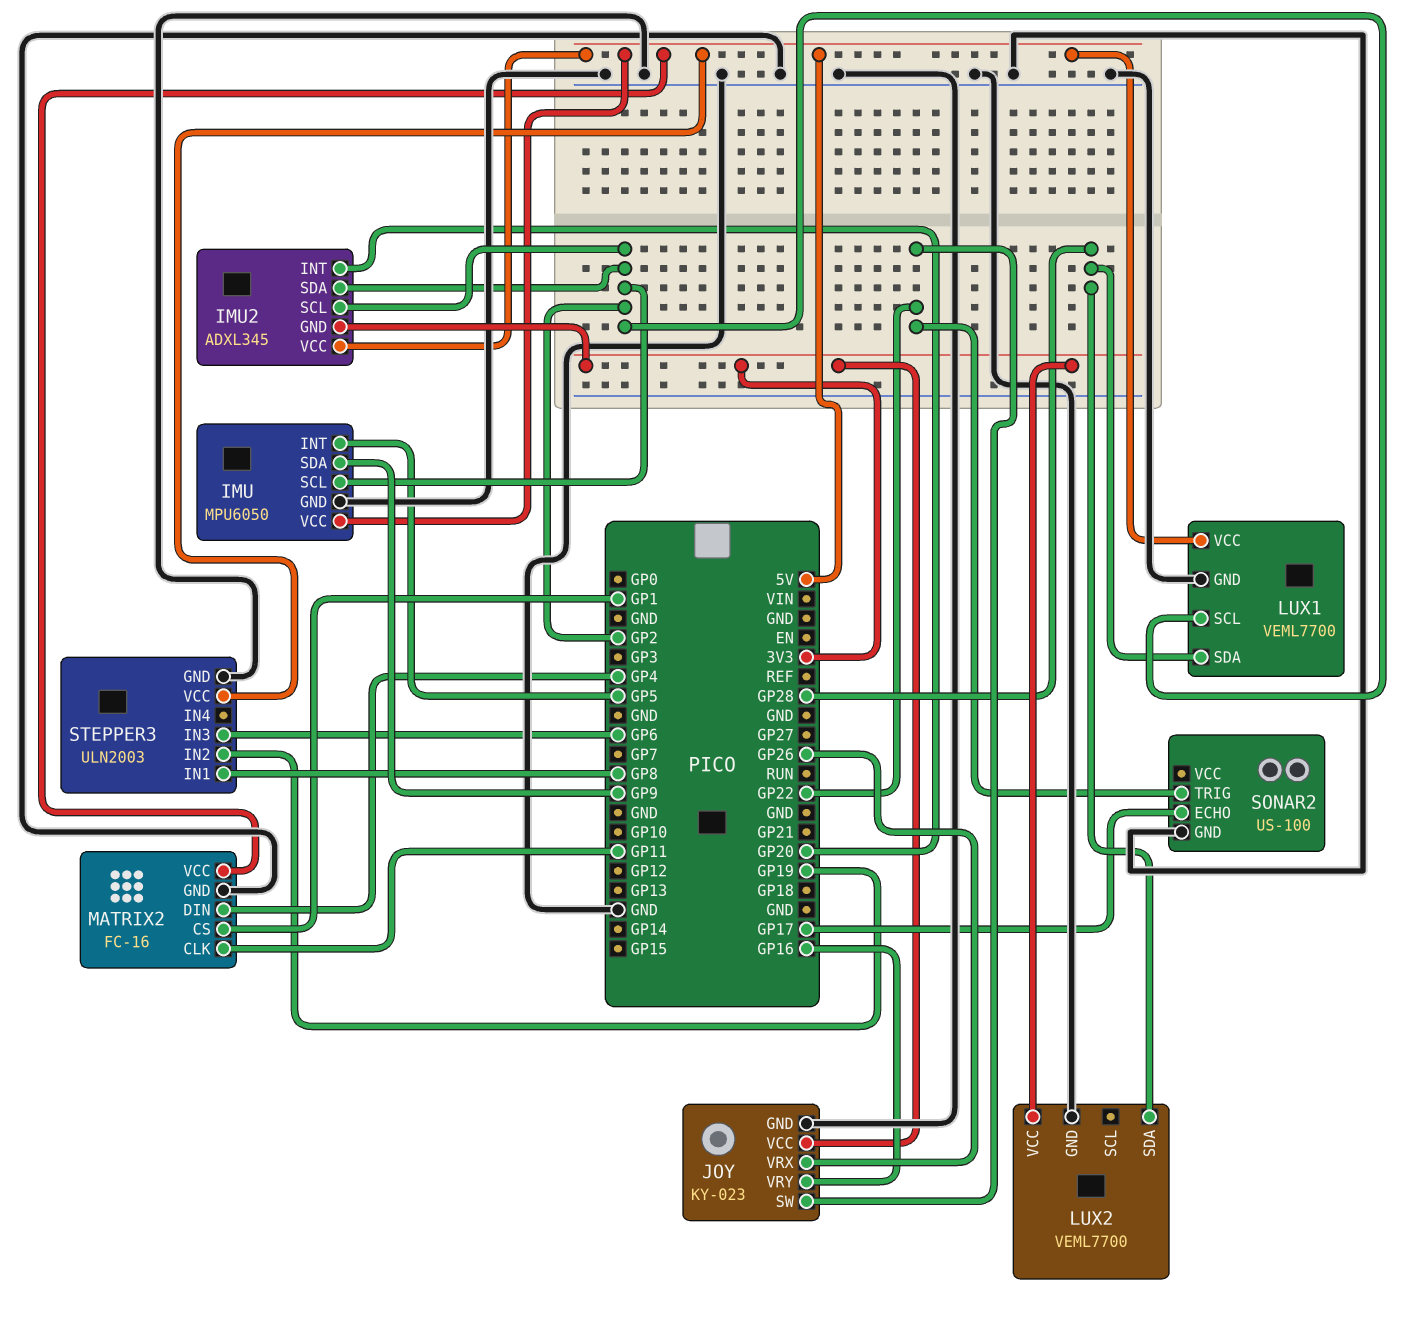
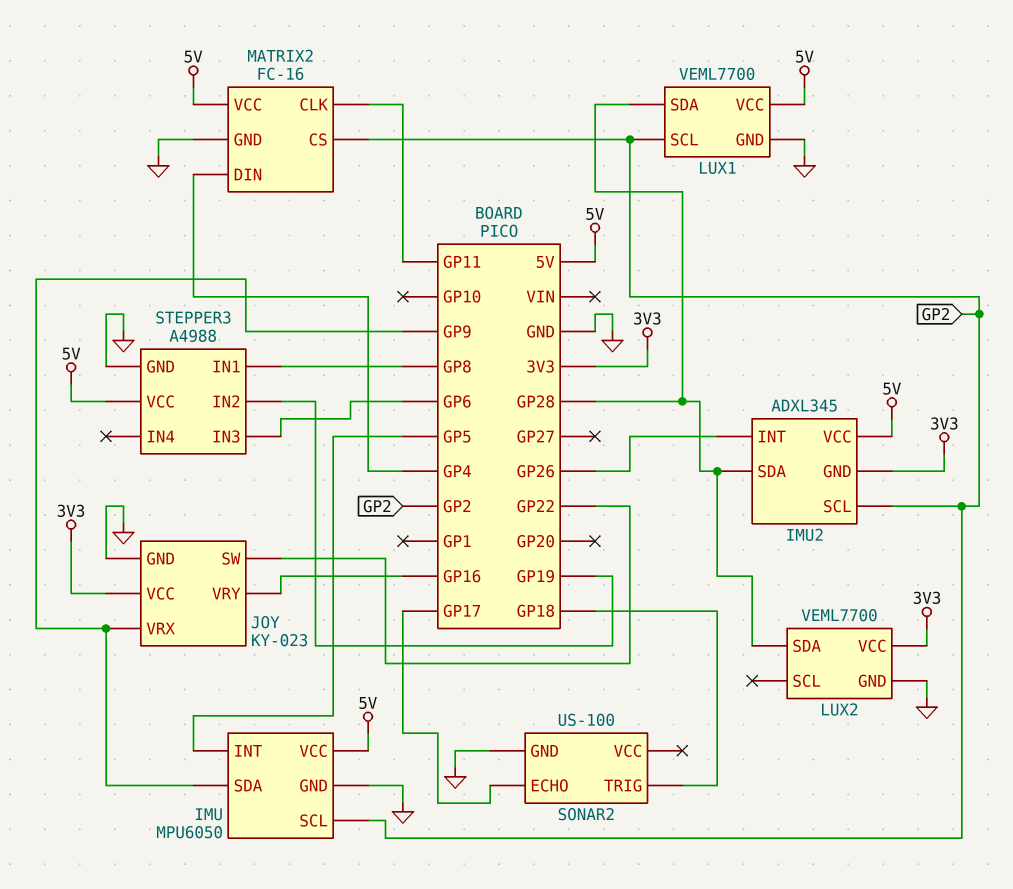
IMU2 pin INT: GP20 -> GP26
IMU2 pin SDA: GP2 -> GP28
JOY pin VRX: GP26 -> GP9
MATRIX2 pin CS: GP1 -> GP2
SONAR2 pin TRIG: GP22 -> GP18
STEPPER3: ULN2003 -> A4988

